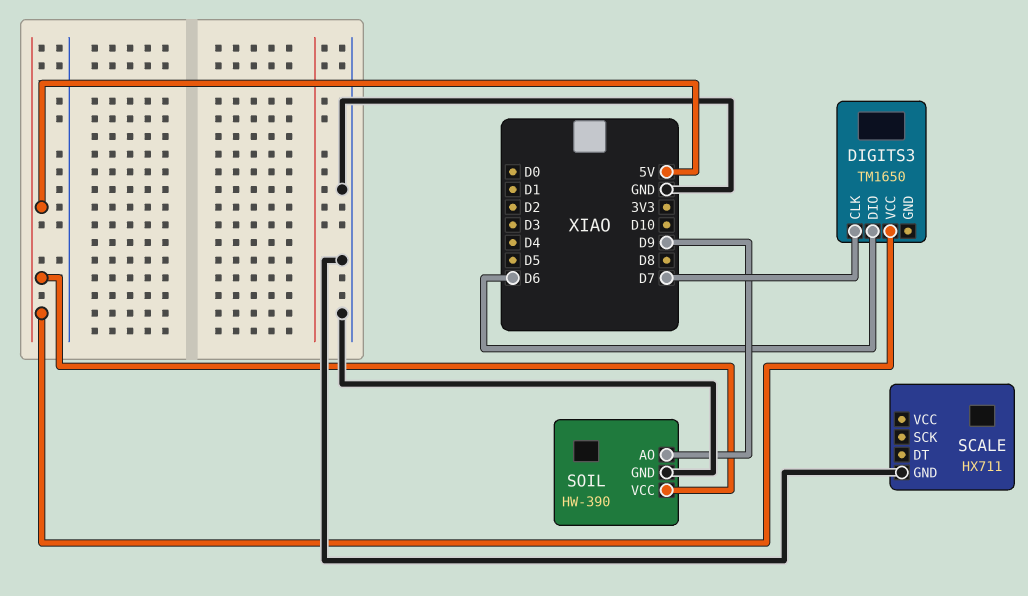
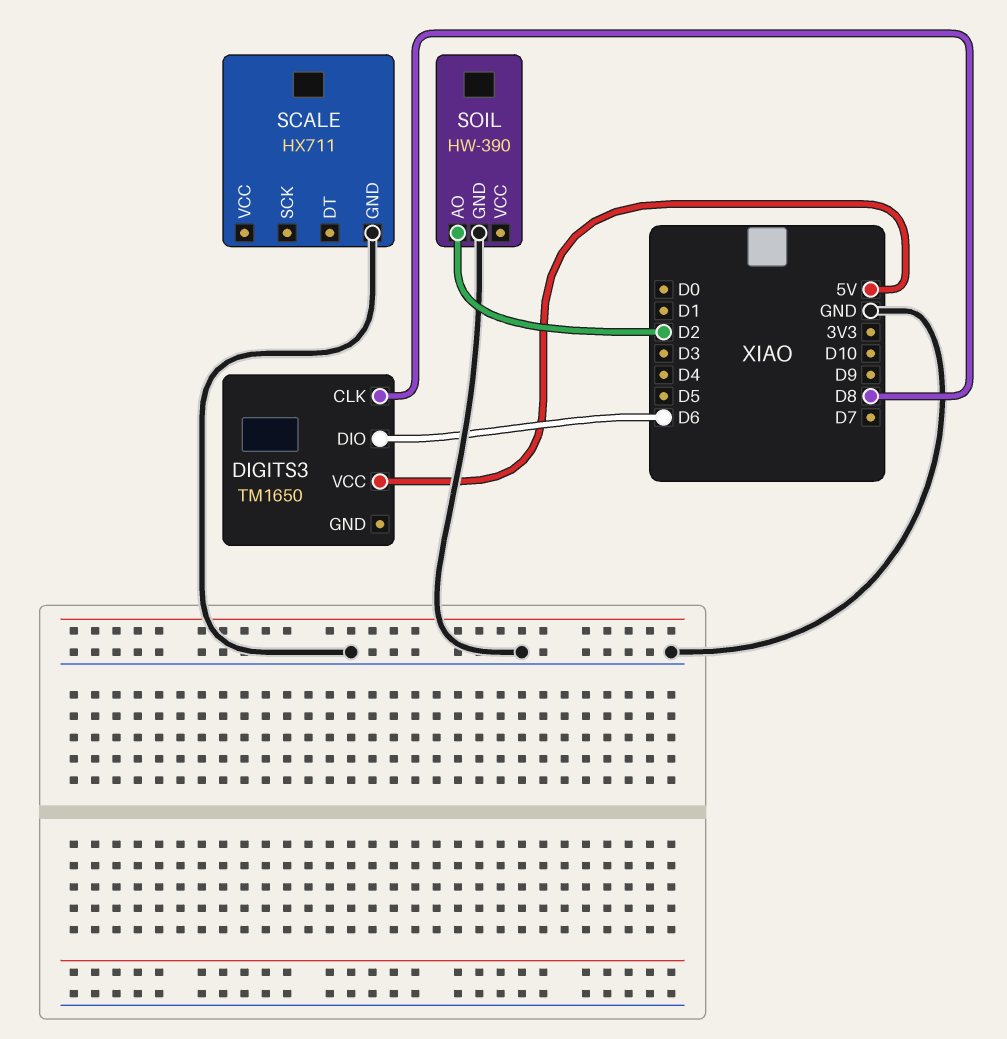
DIGITS3 pin CLK: D7 -> D8
SOIL pin AO: D9 -> D2
SOIL pin VCC: 5V -> none

